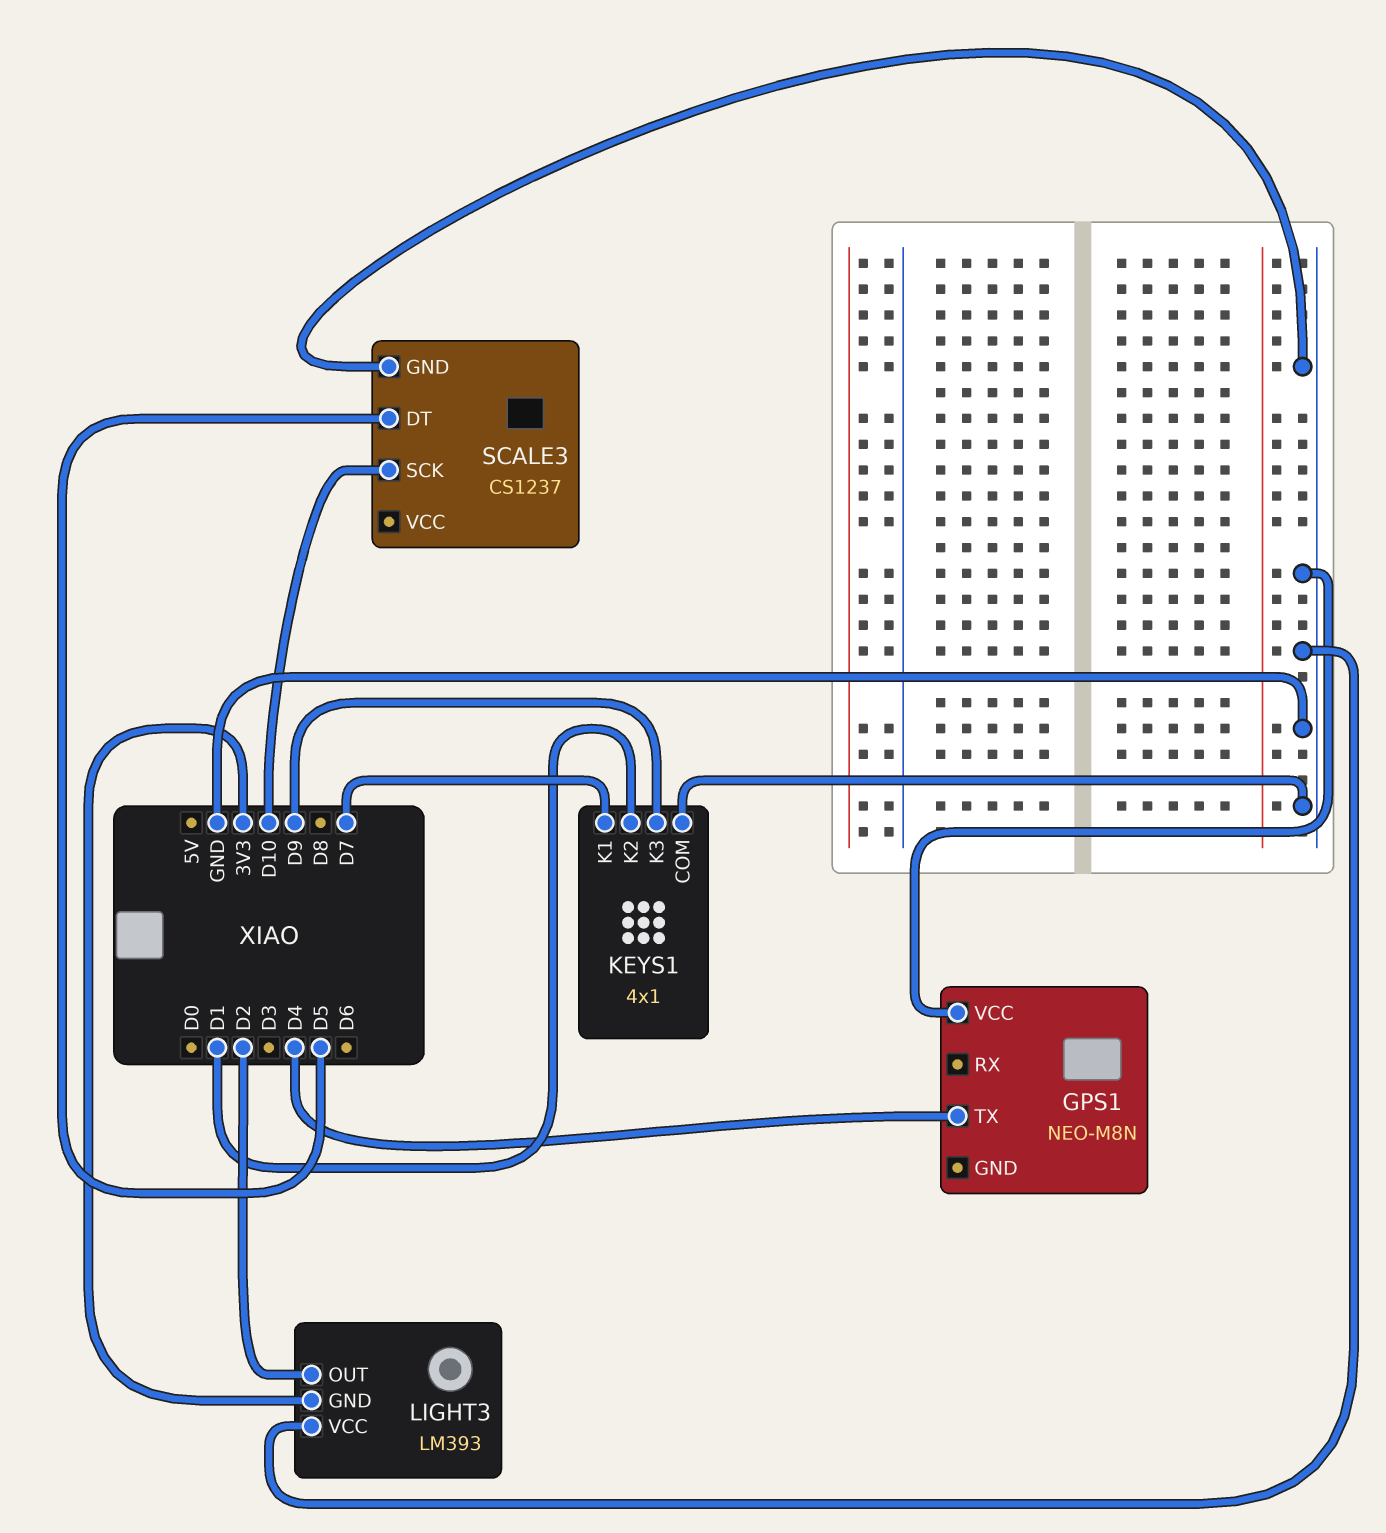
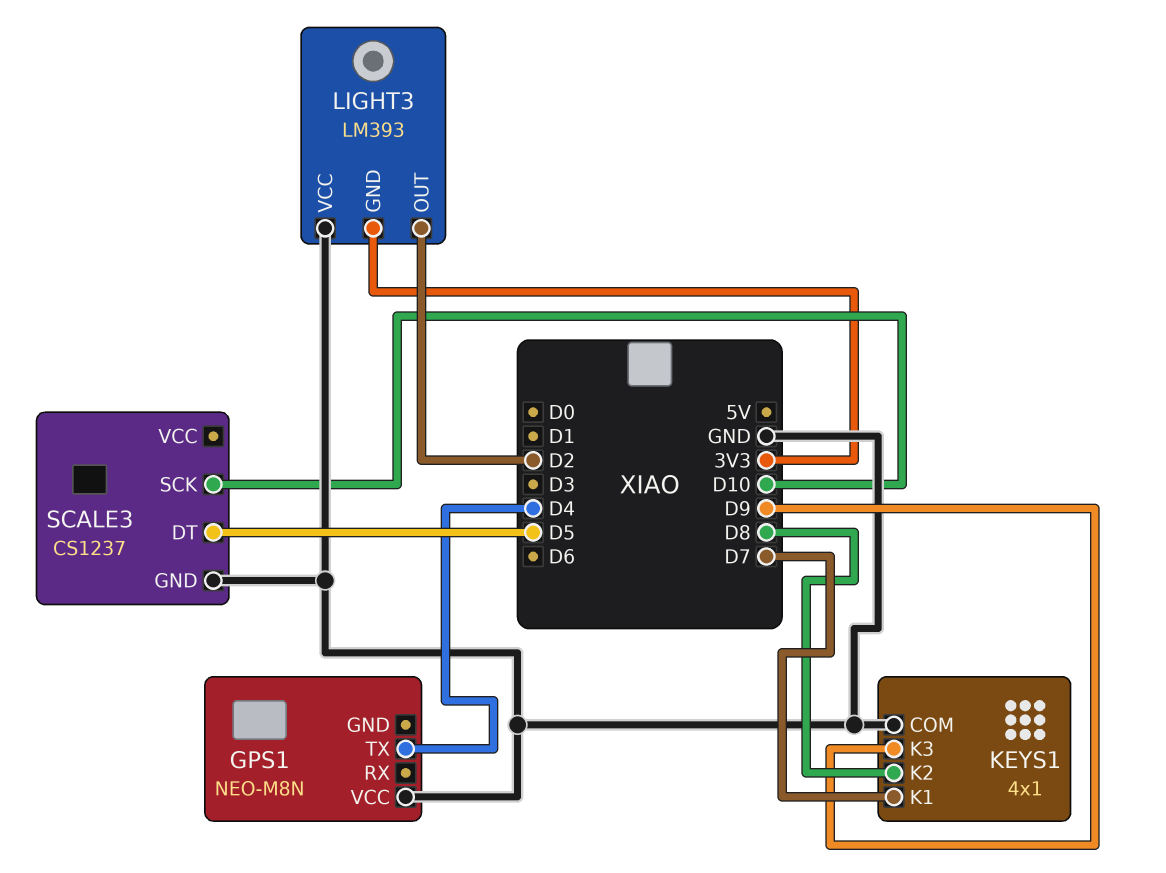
KEYS1 pin K2: D1 -> D8

